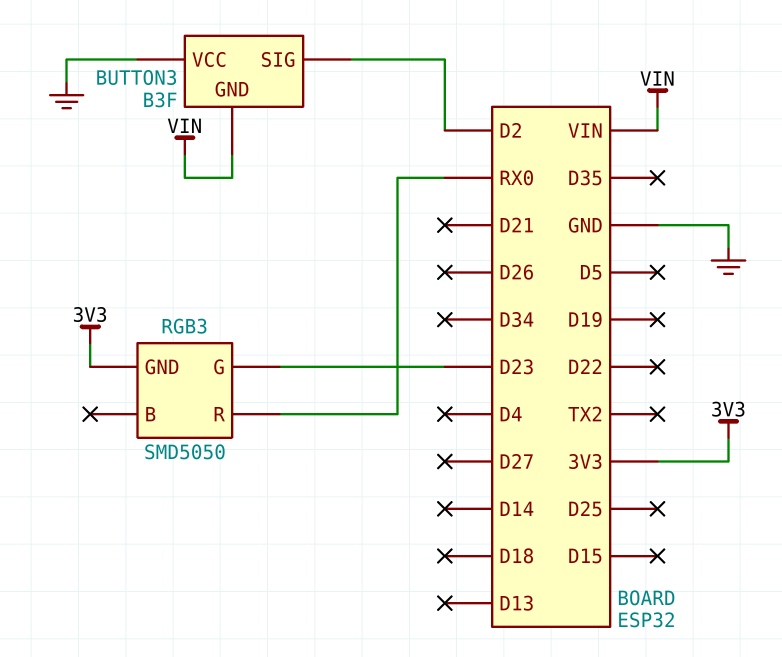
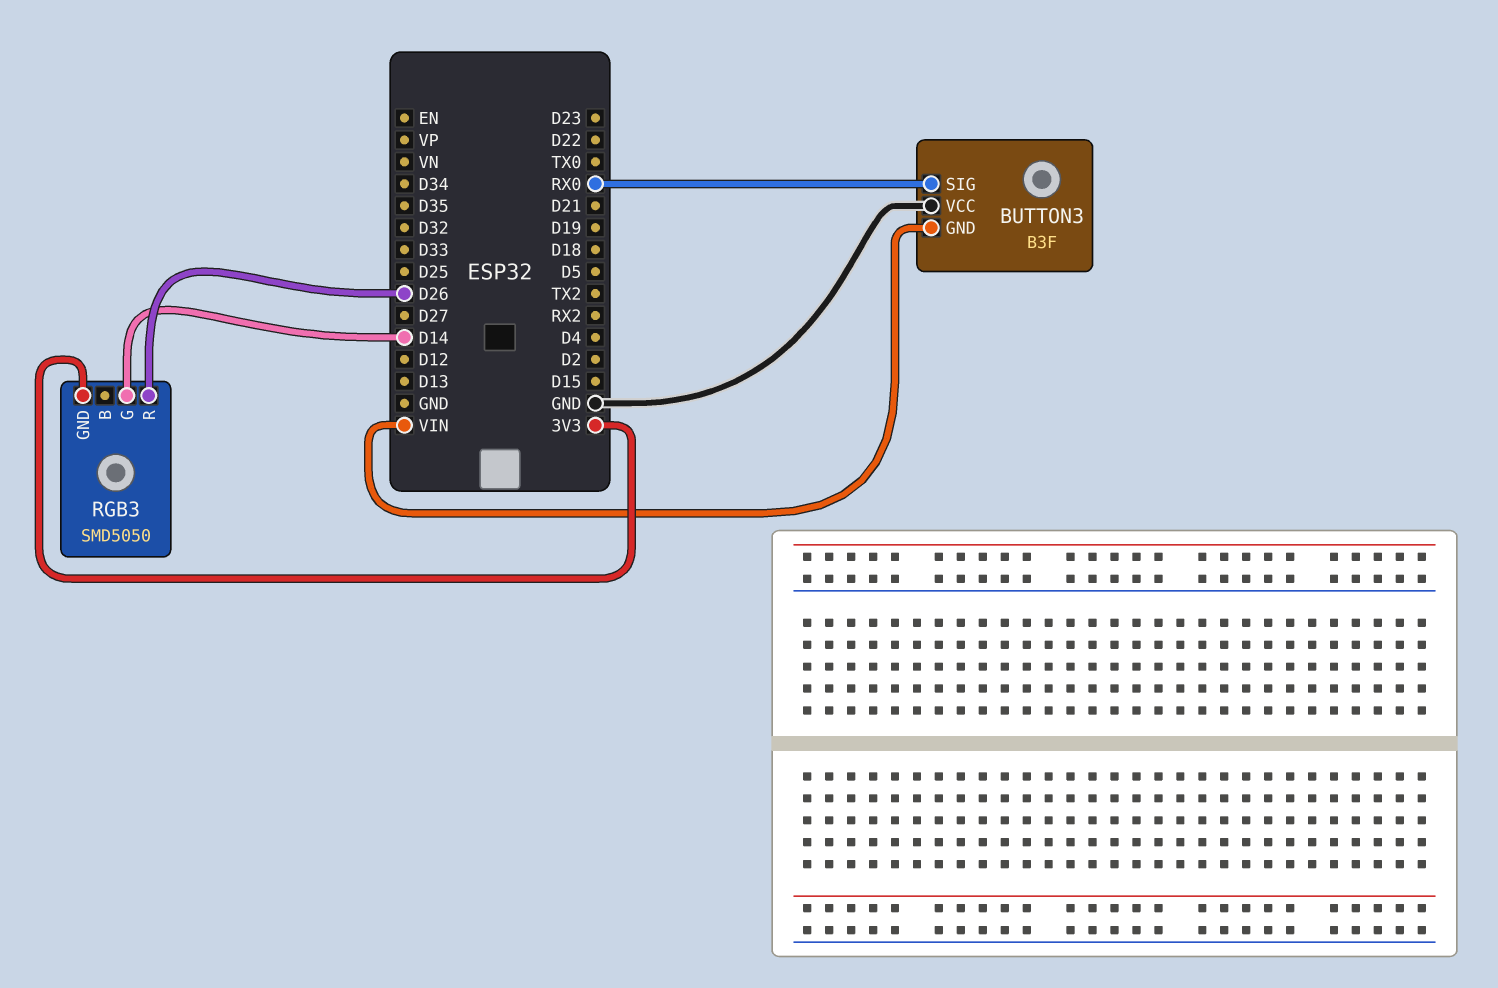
BUTTON3 pin SIG: D2 -> RX0
RGB3 pin G: D23 -> D14
RGB3 pin R: RX0 -> D26

